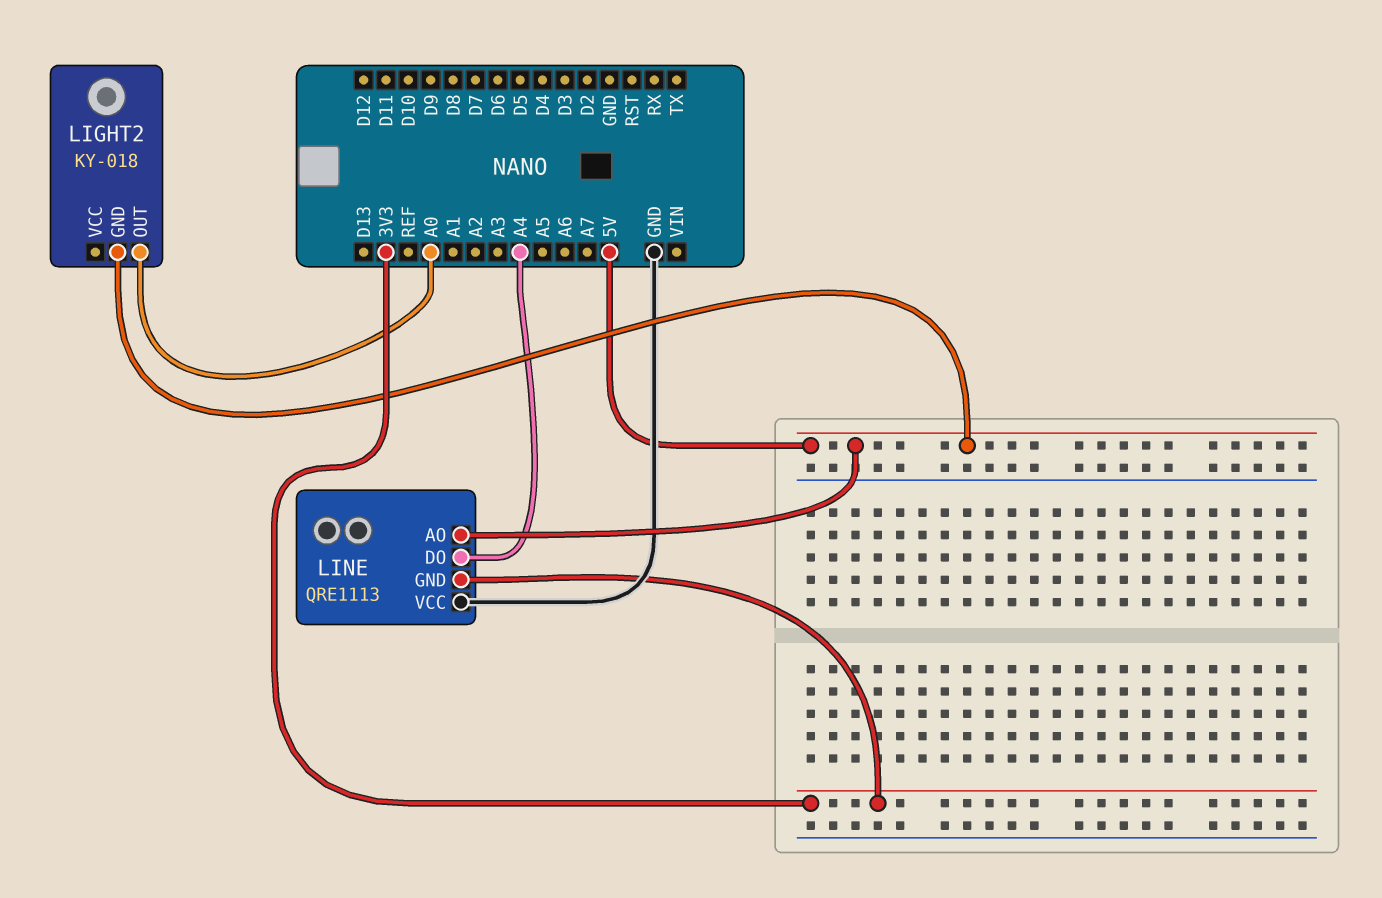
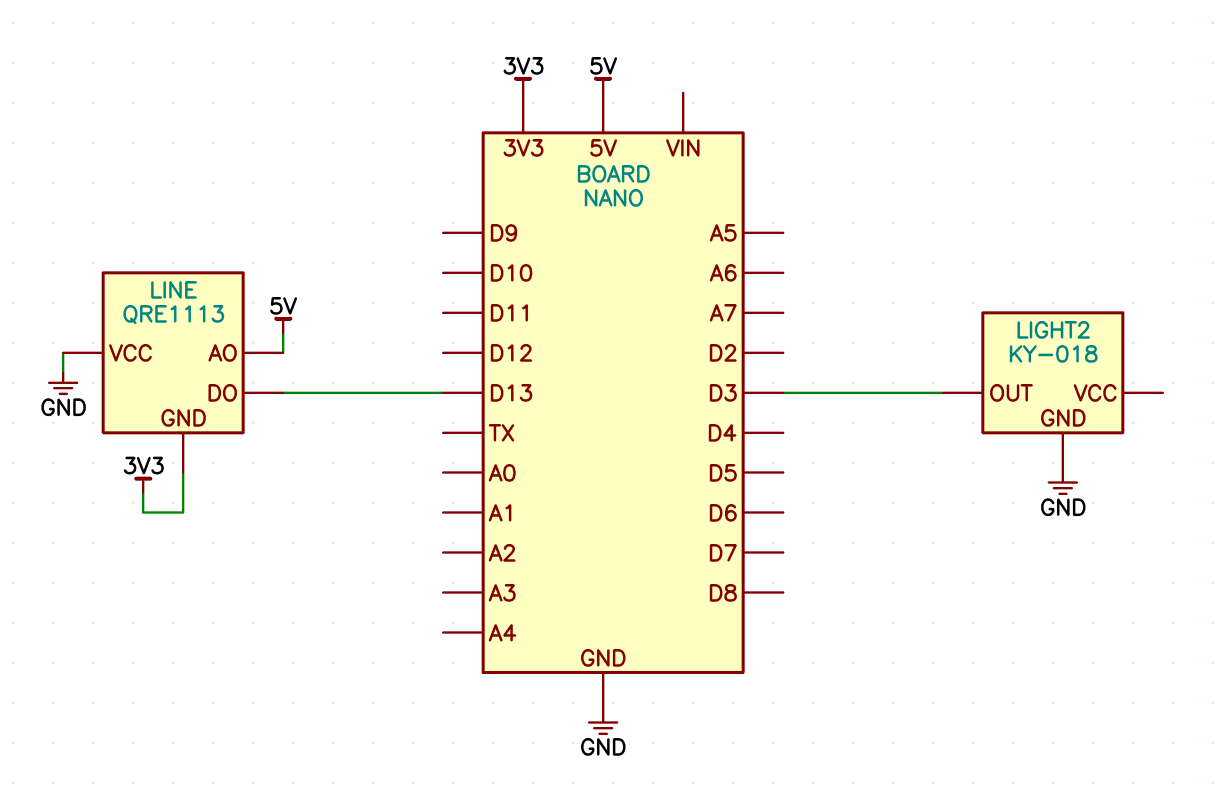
LIGHT2 pin GND: 5V -> GND
LIGHT2 pin OUT: A0 -> D3
LINE pin DO: A4 -> D13

